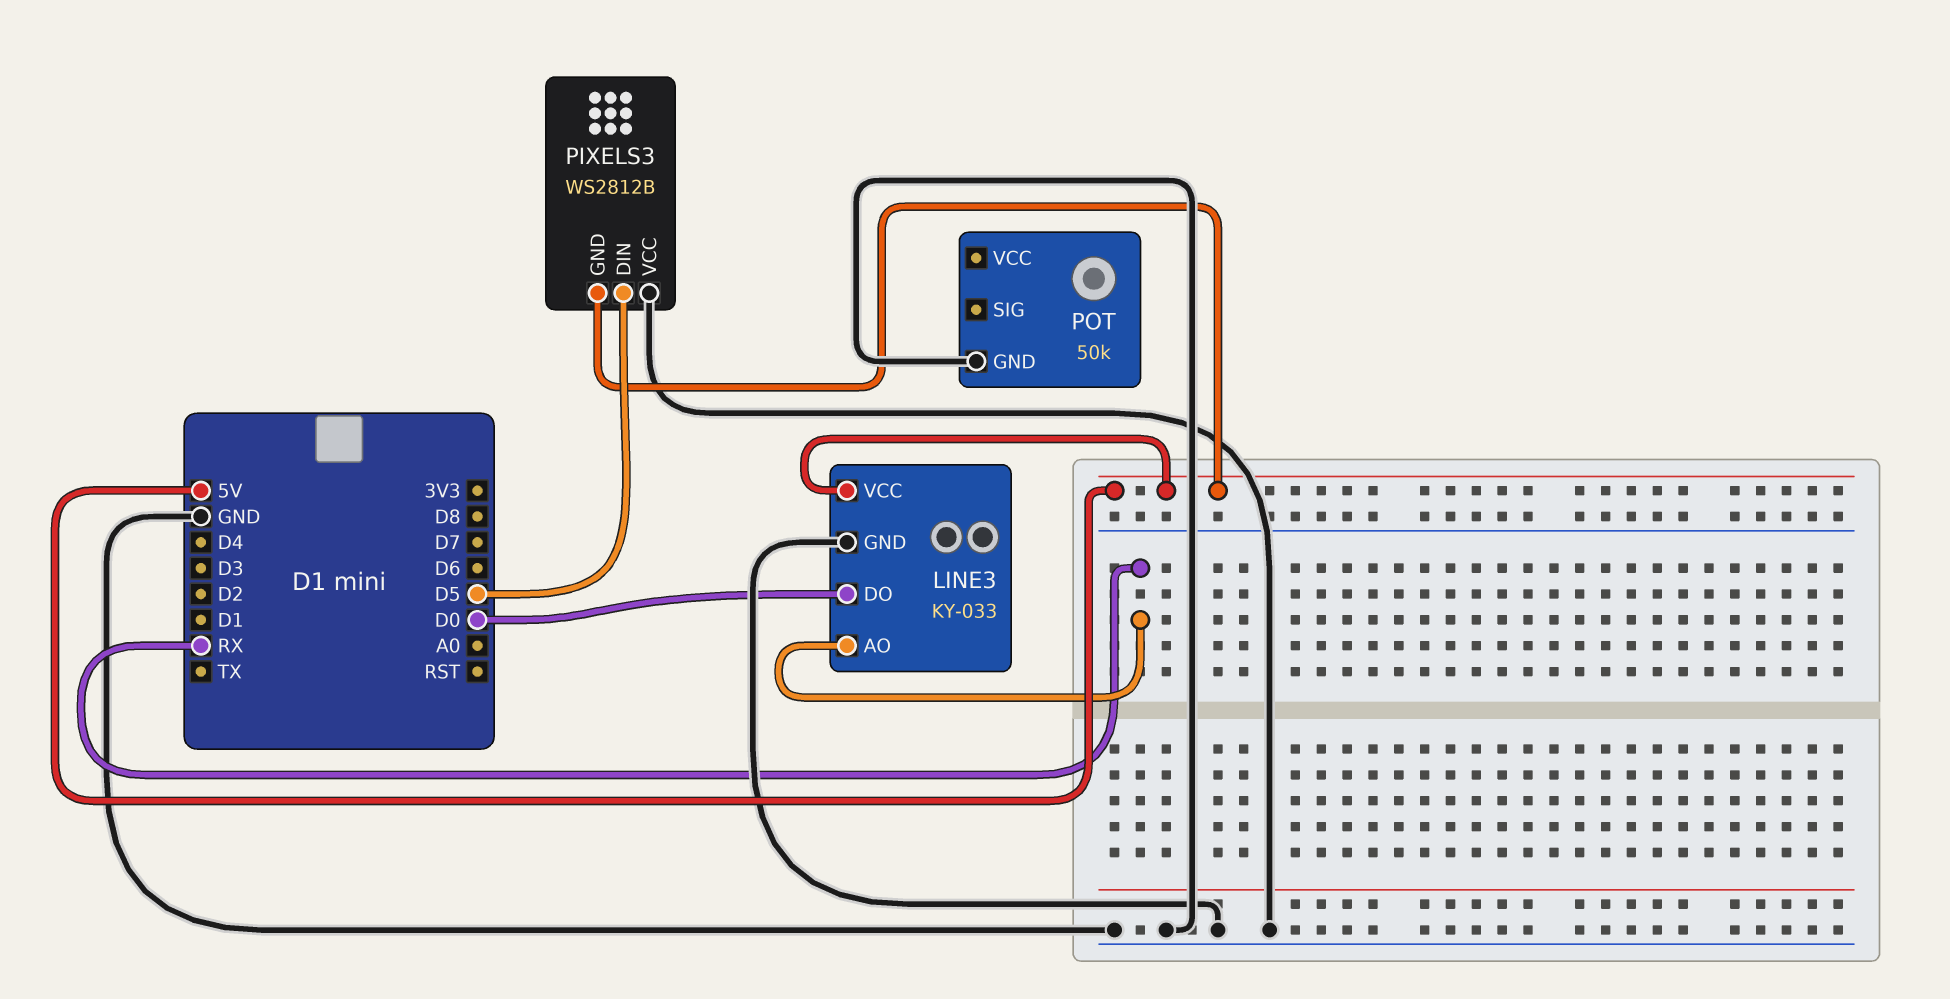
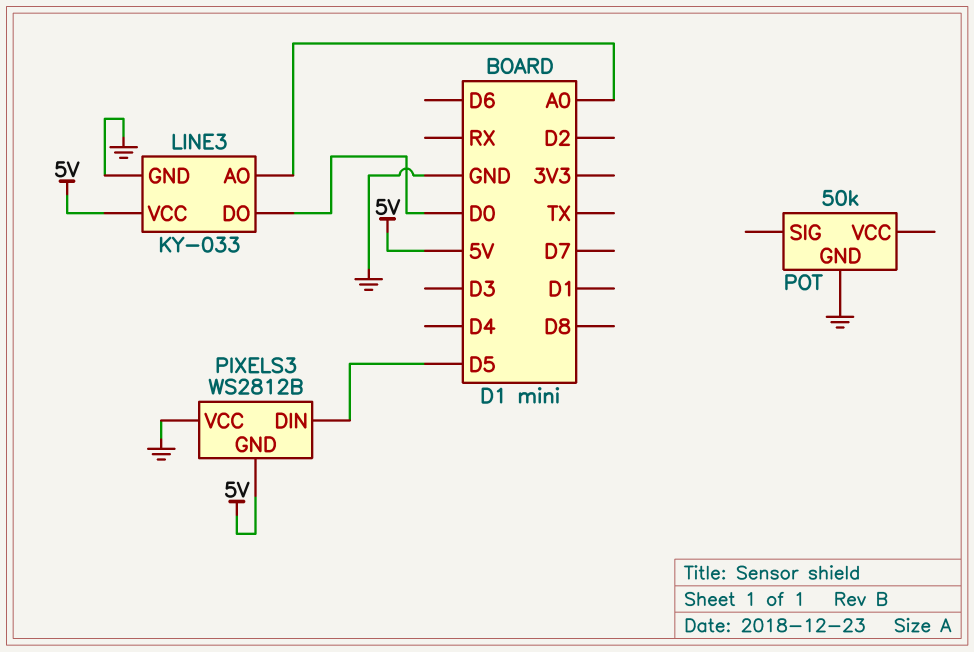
LINE3 pin AO: RX -> A0

